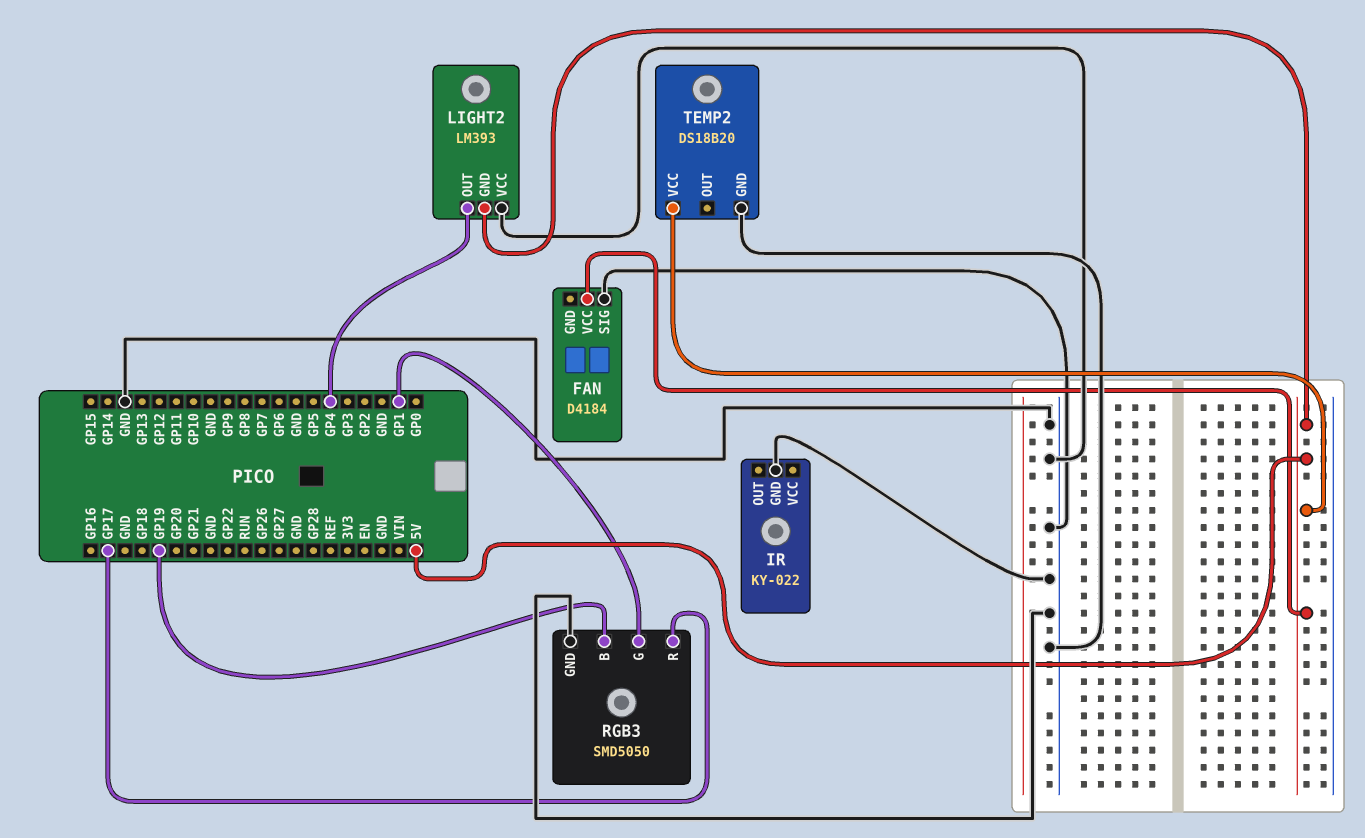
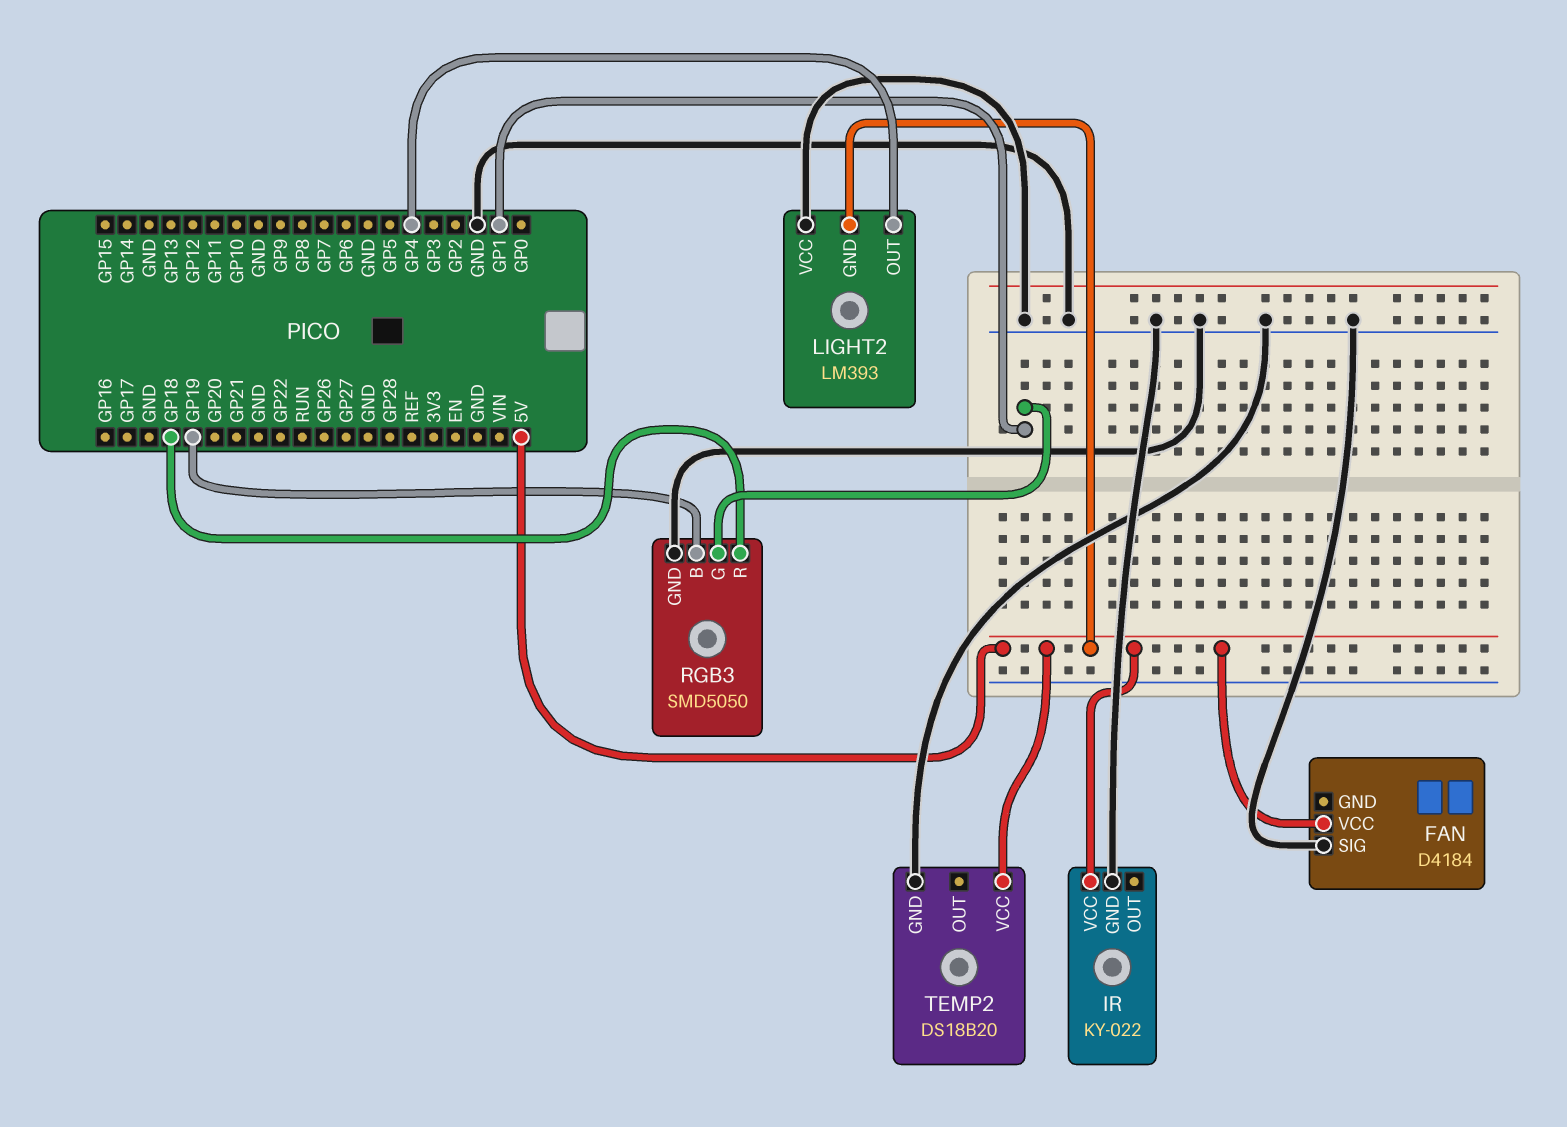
IR pin VCC: none -> 5V
RGB3 pin R: GP17 -> GP18

